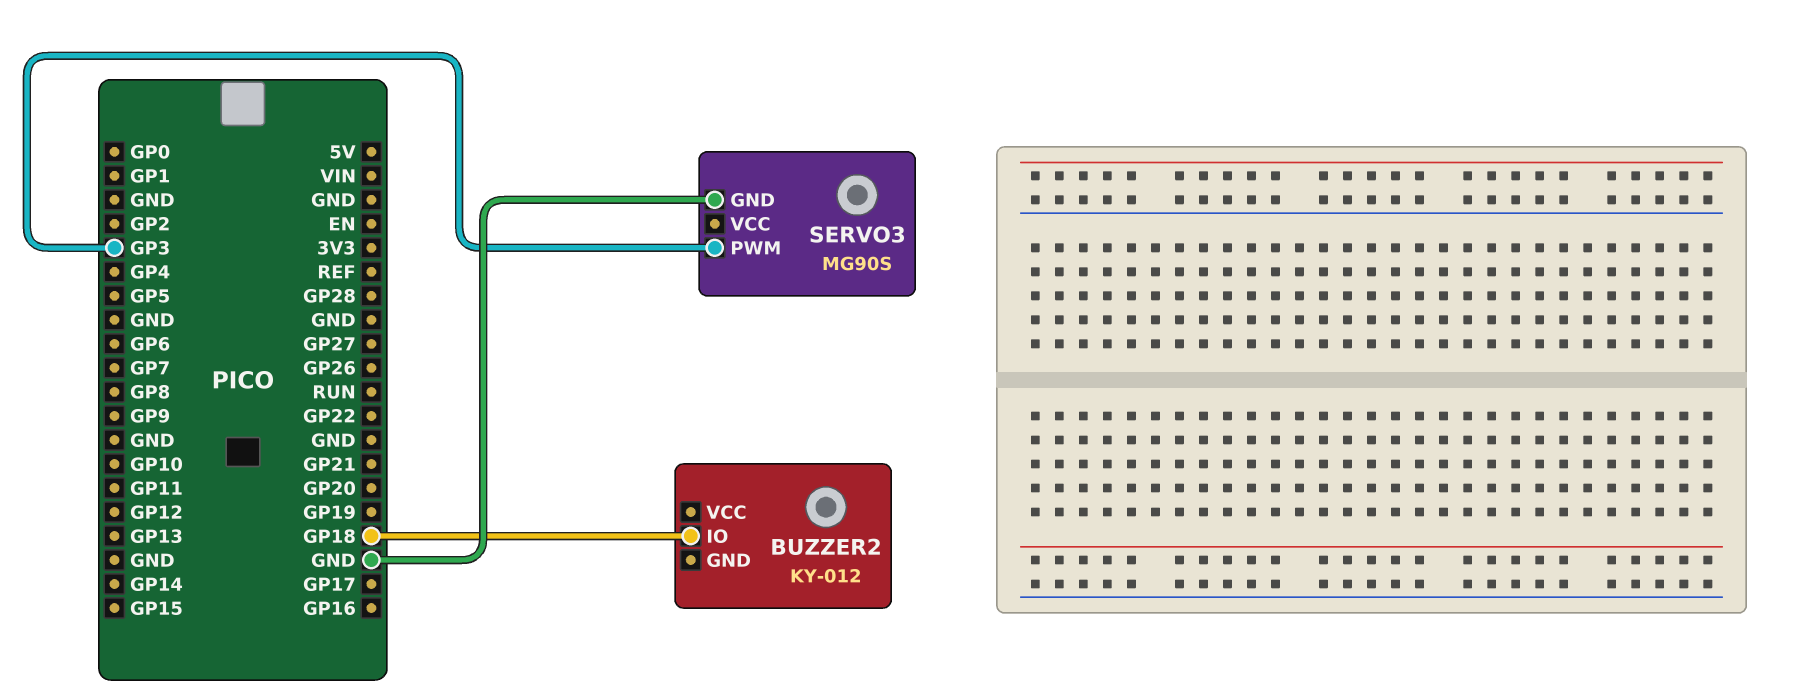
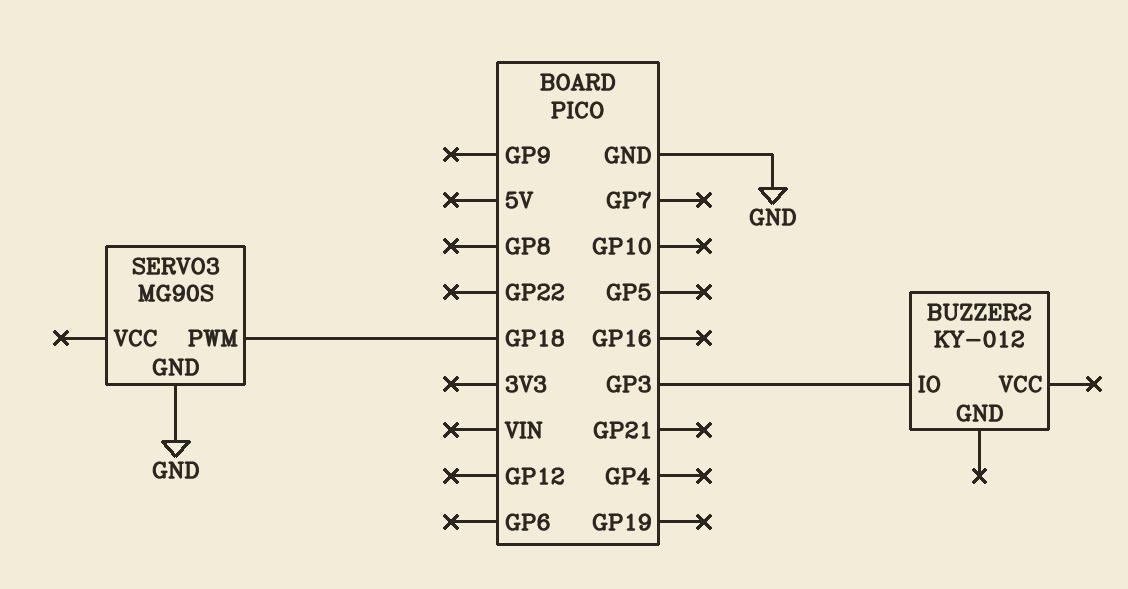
BUZZER2 pin IO: GP18 -> GP3
SERVO3 pin PWM: GP3 -> GP18

